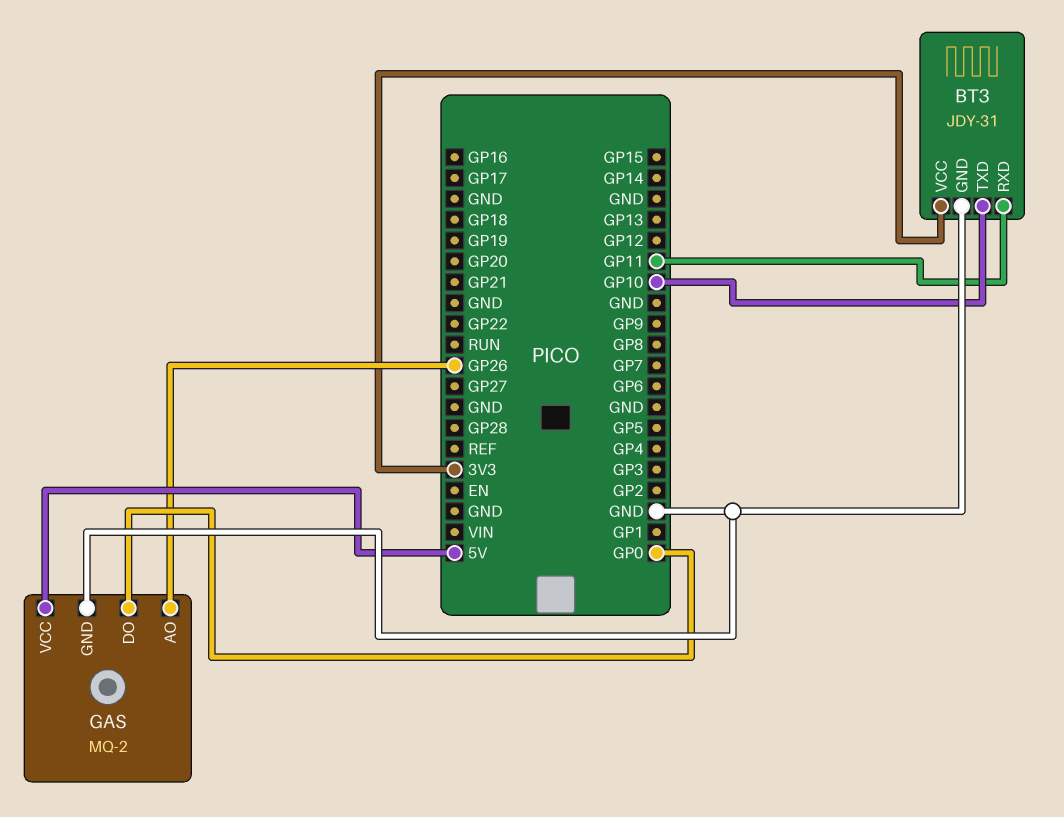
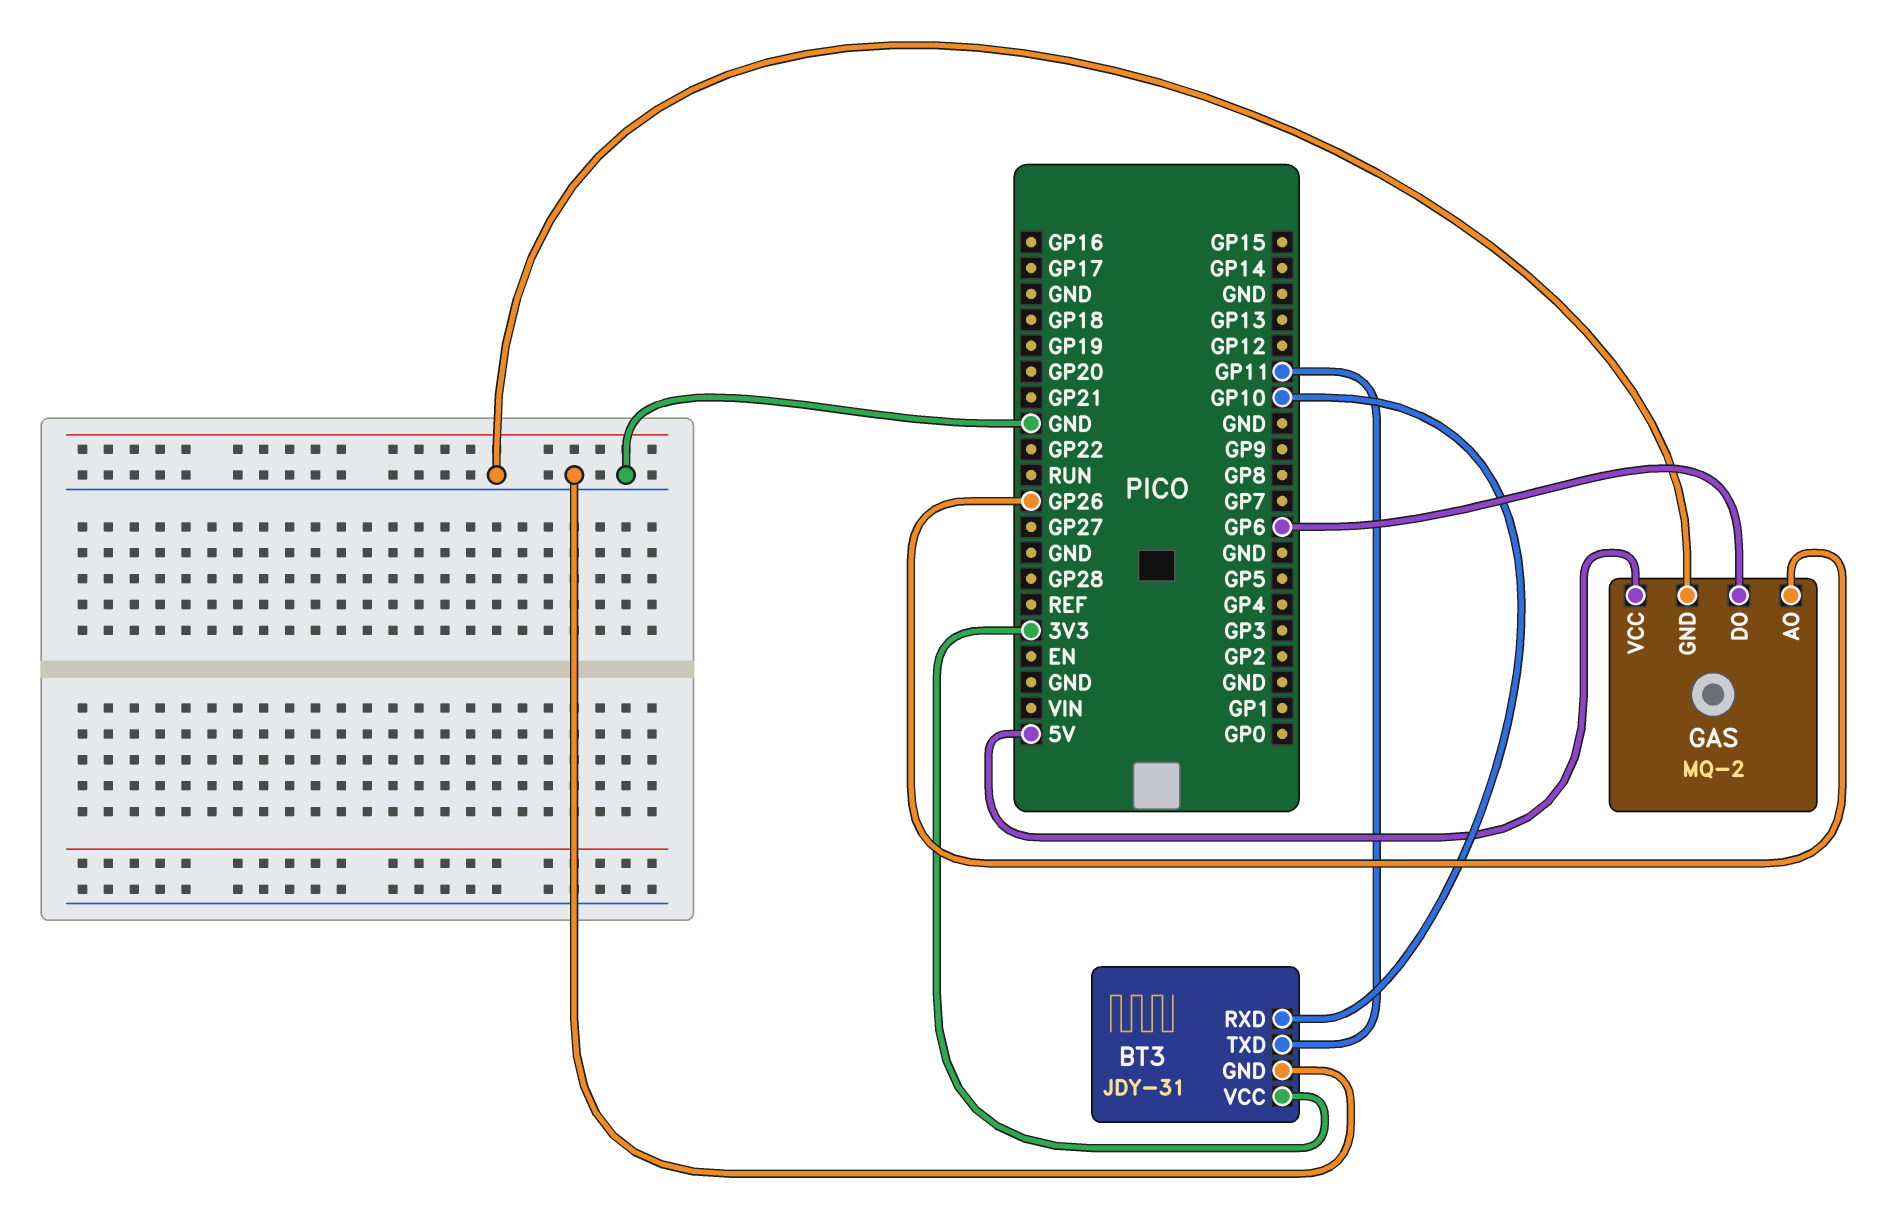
BT3 pin RXD: GP11 -> GP10
BT3 pin TXD: GP10 -> GP11
GAS pin DO: GP0 -> GP6

